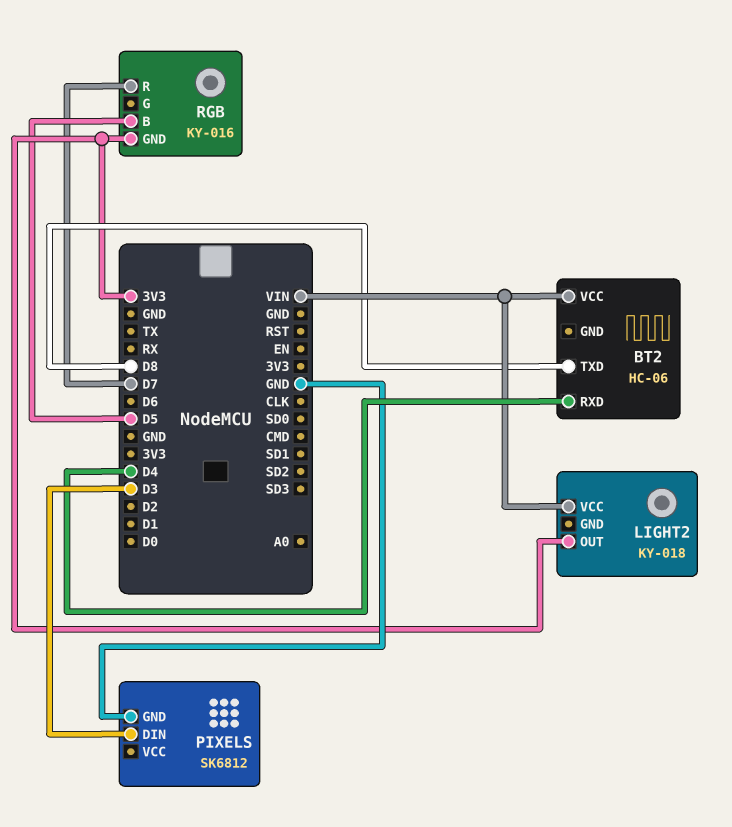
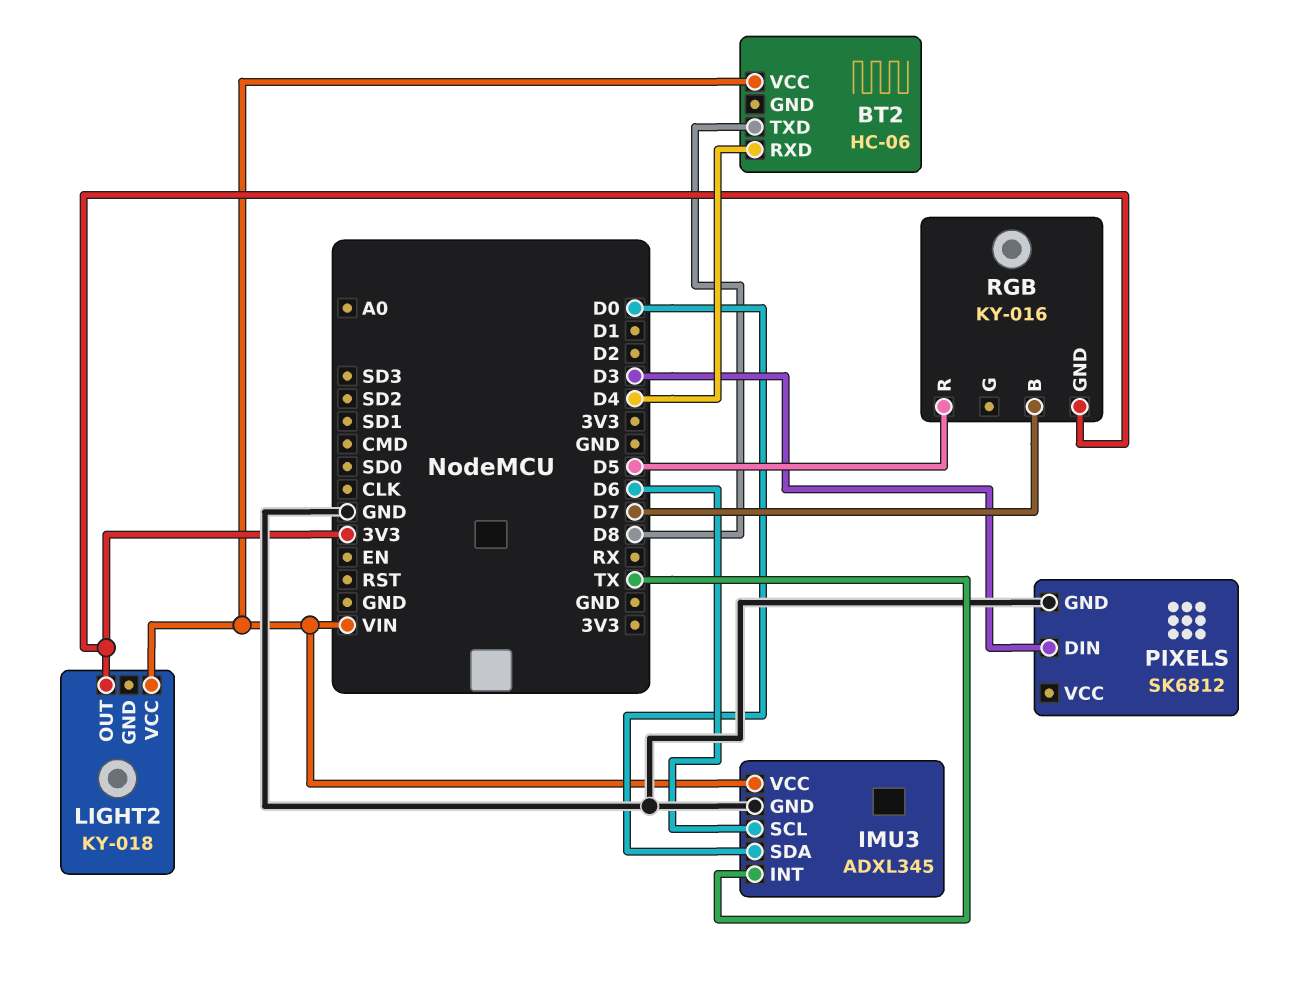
IMU3: none -> ADXL345
IMU3 pin GND: none -> GND
IMU3 pin INT: none -> TX
IMU3 pin SCL: none -> D6
IMU3 pin SDA: none -> D0
IMU3 pin VCC: none -> VIN
RGB pin B: D5 -> D7
RGB pin R: D7 -> D5

